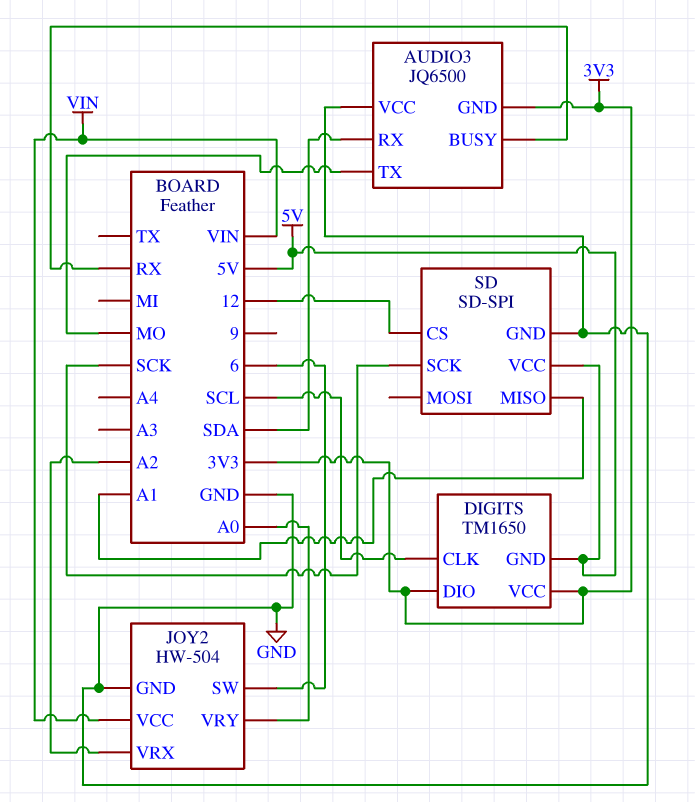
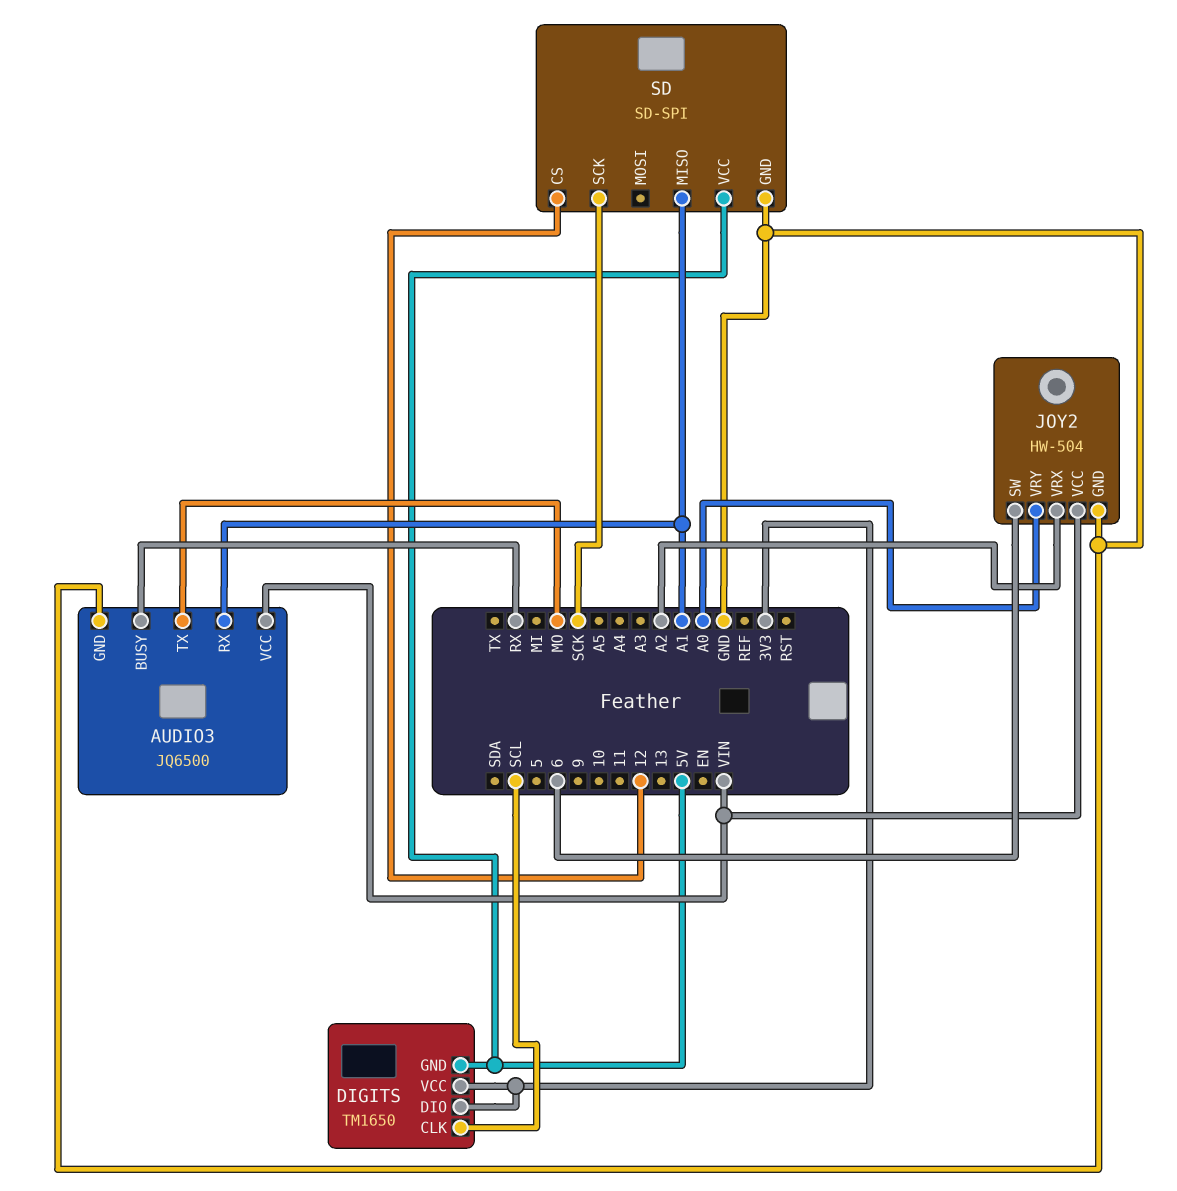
AUDIO3 pin GND: 3V3 -> GND
AUDIO3 pin RX: SDA -> A1
AUDIO3 pin VCC: GND -> VIN

